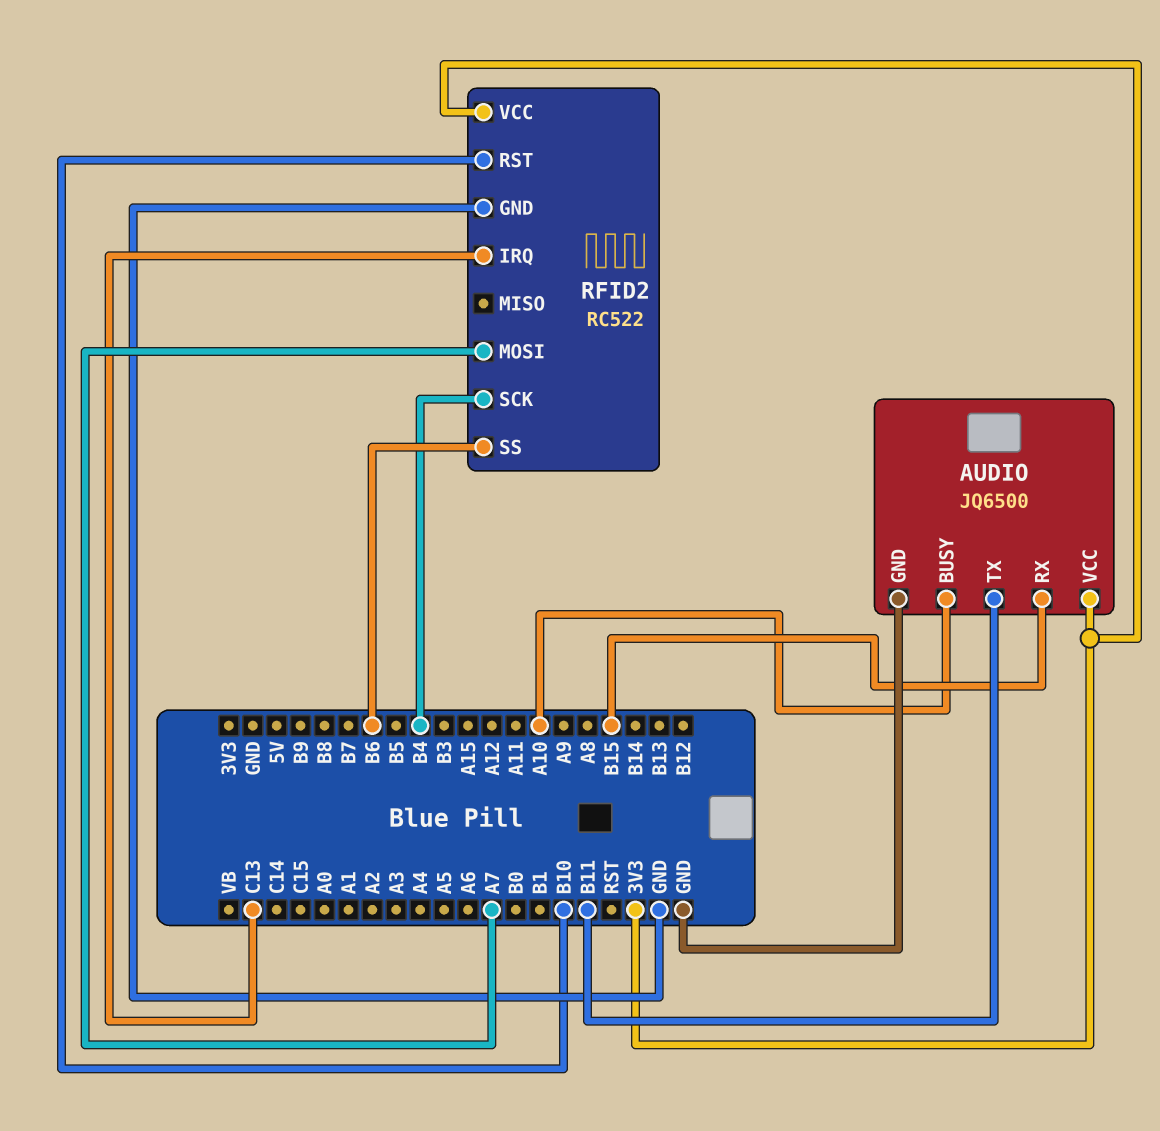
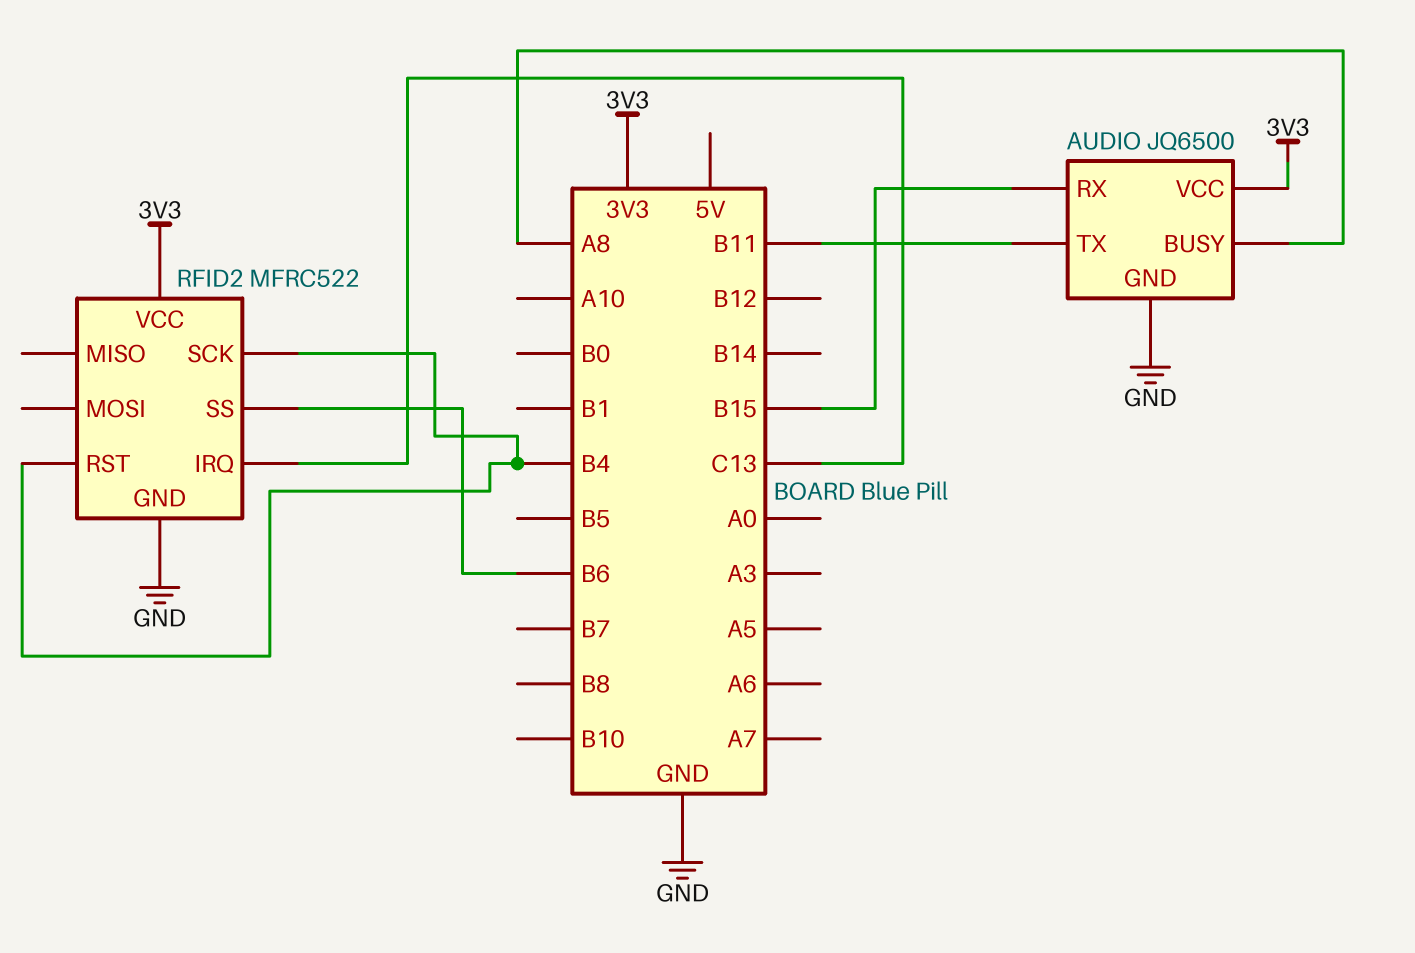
AUDIO pin BUSY: A10 -> A8
RFID2: RC522 -> MFRC522
RFID2 pin MOSI: A7 -> none
RFID2 pin RST: B10 -> B4

